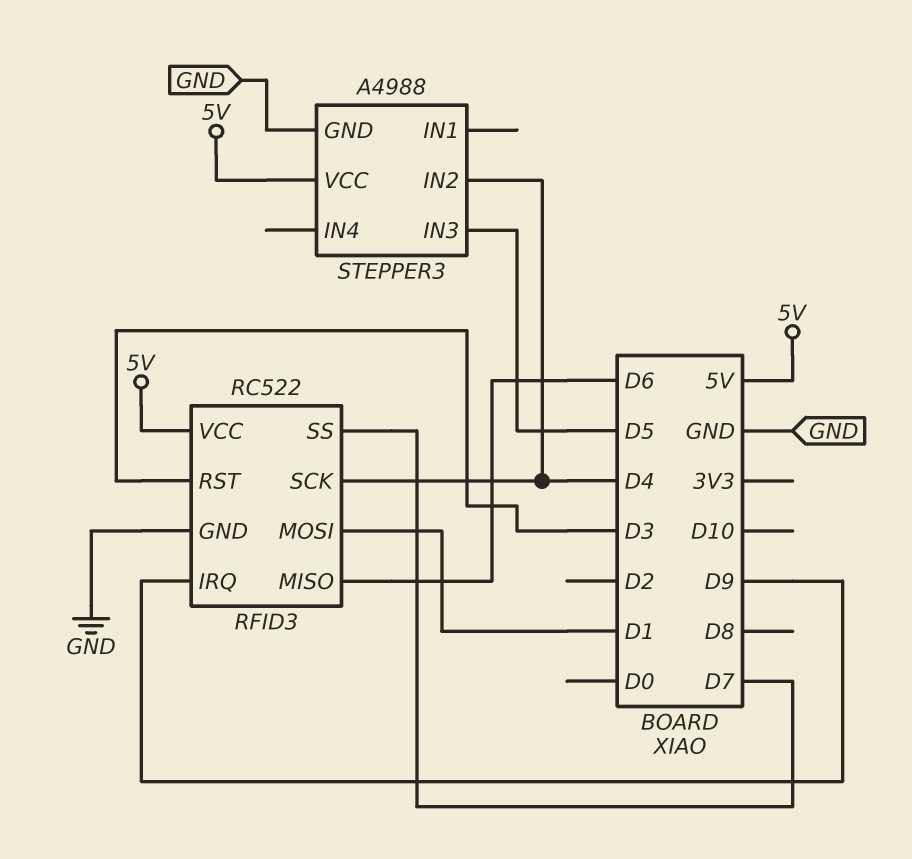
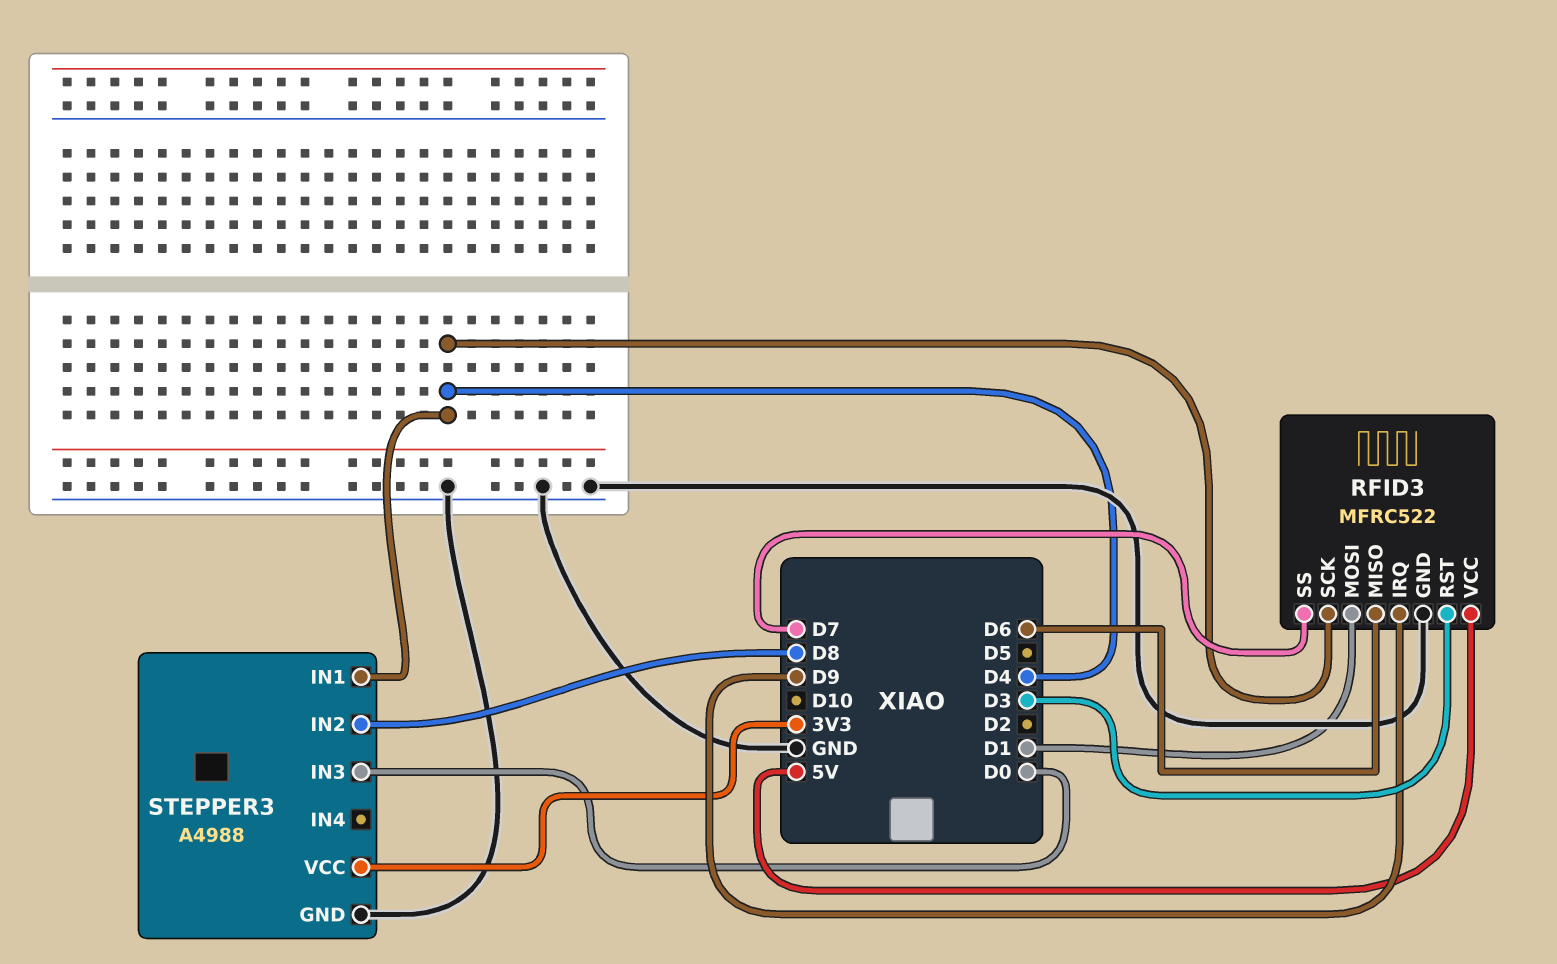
RFID3: RC522 -> MFRC522
STEPPER3 pin IN1: none -> D4
STEPPER3 pin IN2: D4 -> D8
STEPPER3 pin IN3: D5 -> D0
STEPPER3 pin VCC: 5V -> 3V3

